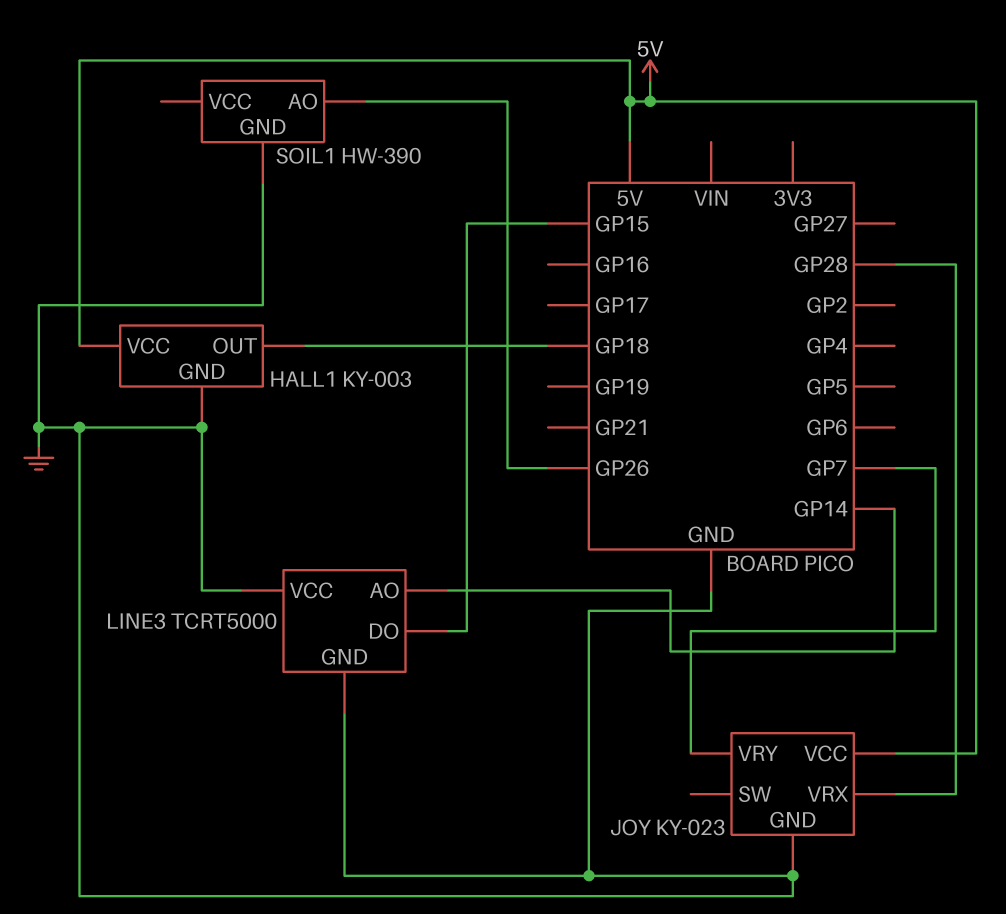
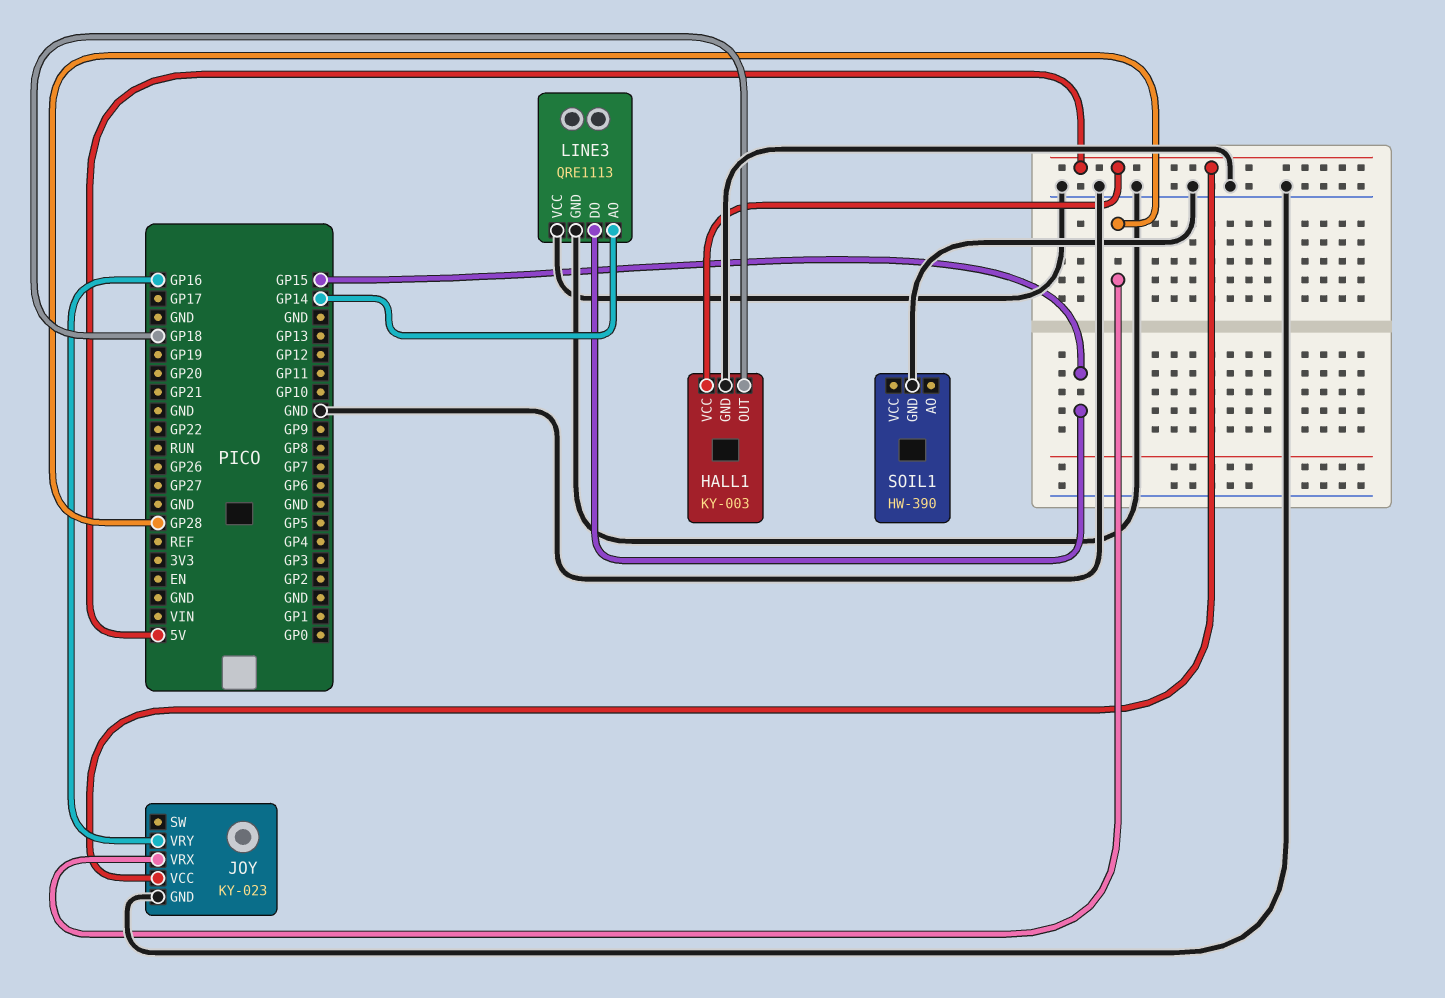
JOY pin VRY: GP7 -> GP16
LINE3: TCRT5000 -> QRE1113
SOIL1 pin AO: GP26 -> none

